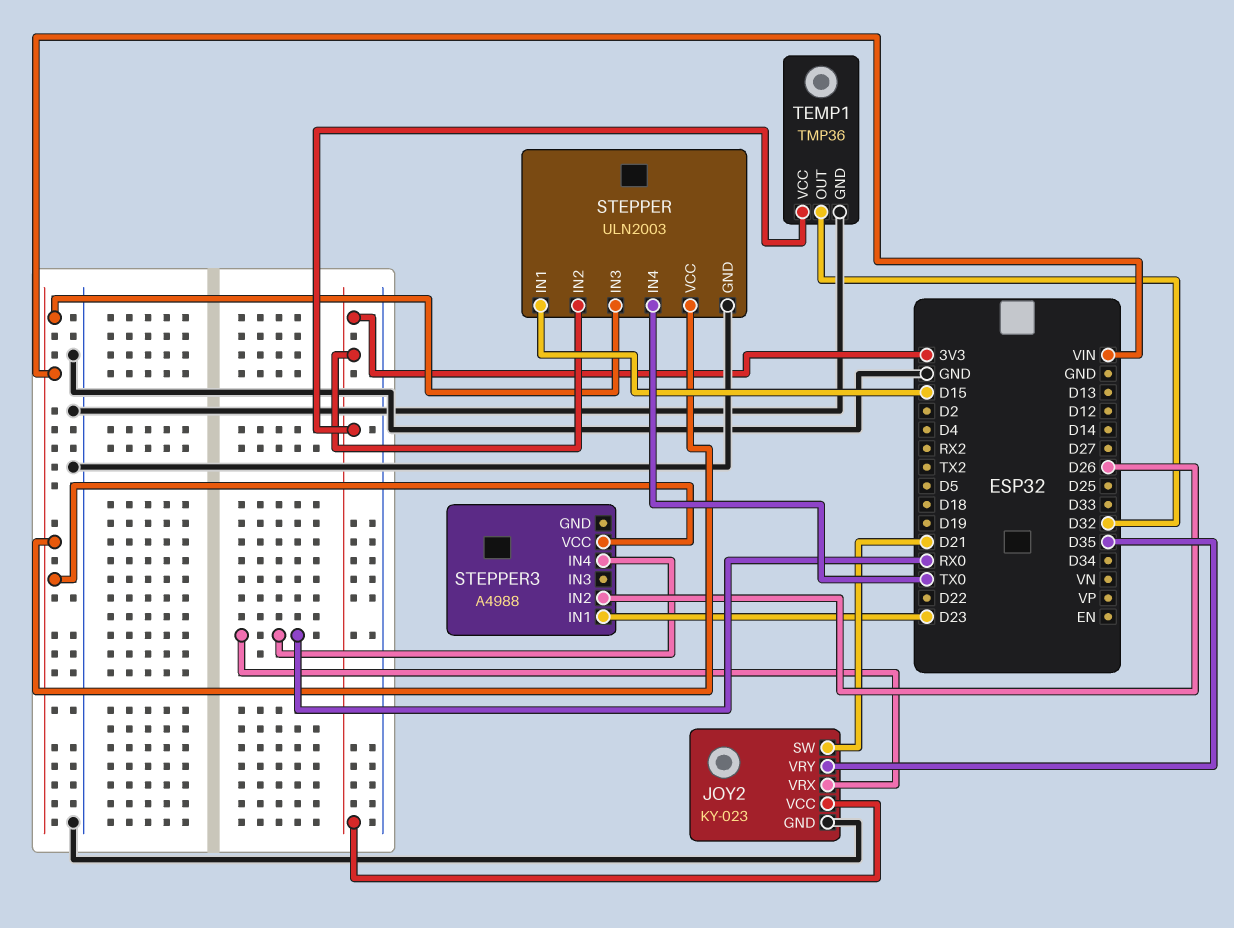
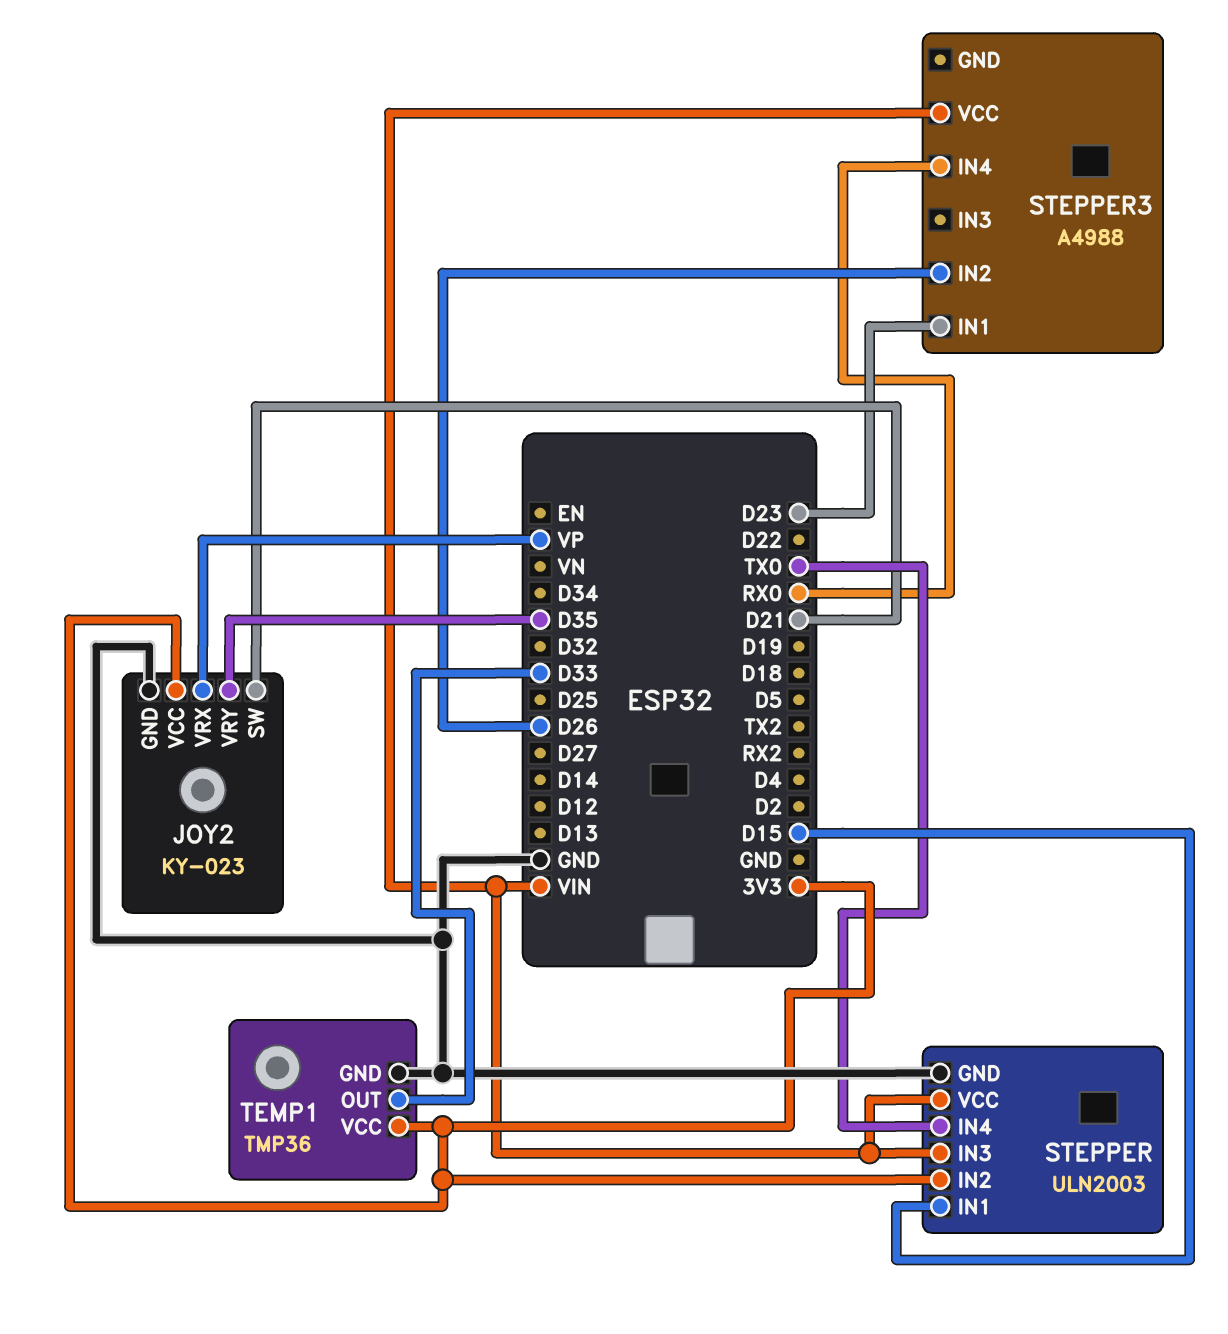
JOY2 pin VRX: RX0 -> VP
TEMP1 pin OUT: D32 -> D33

